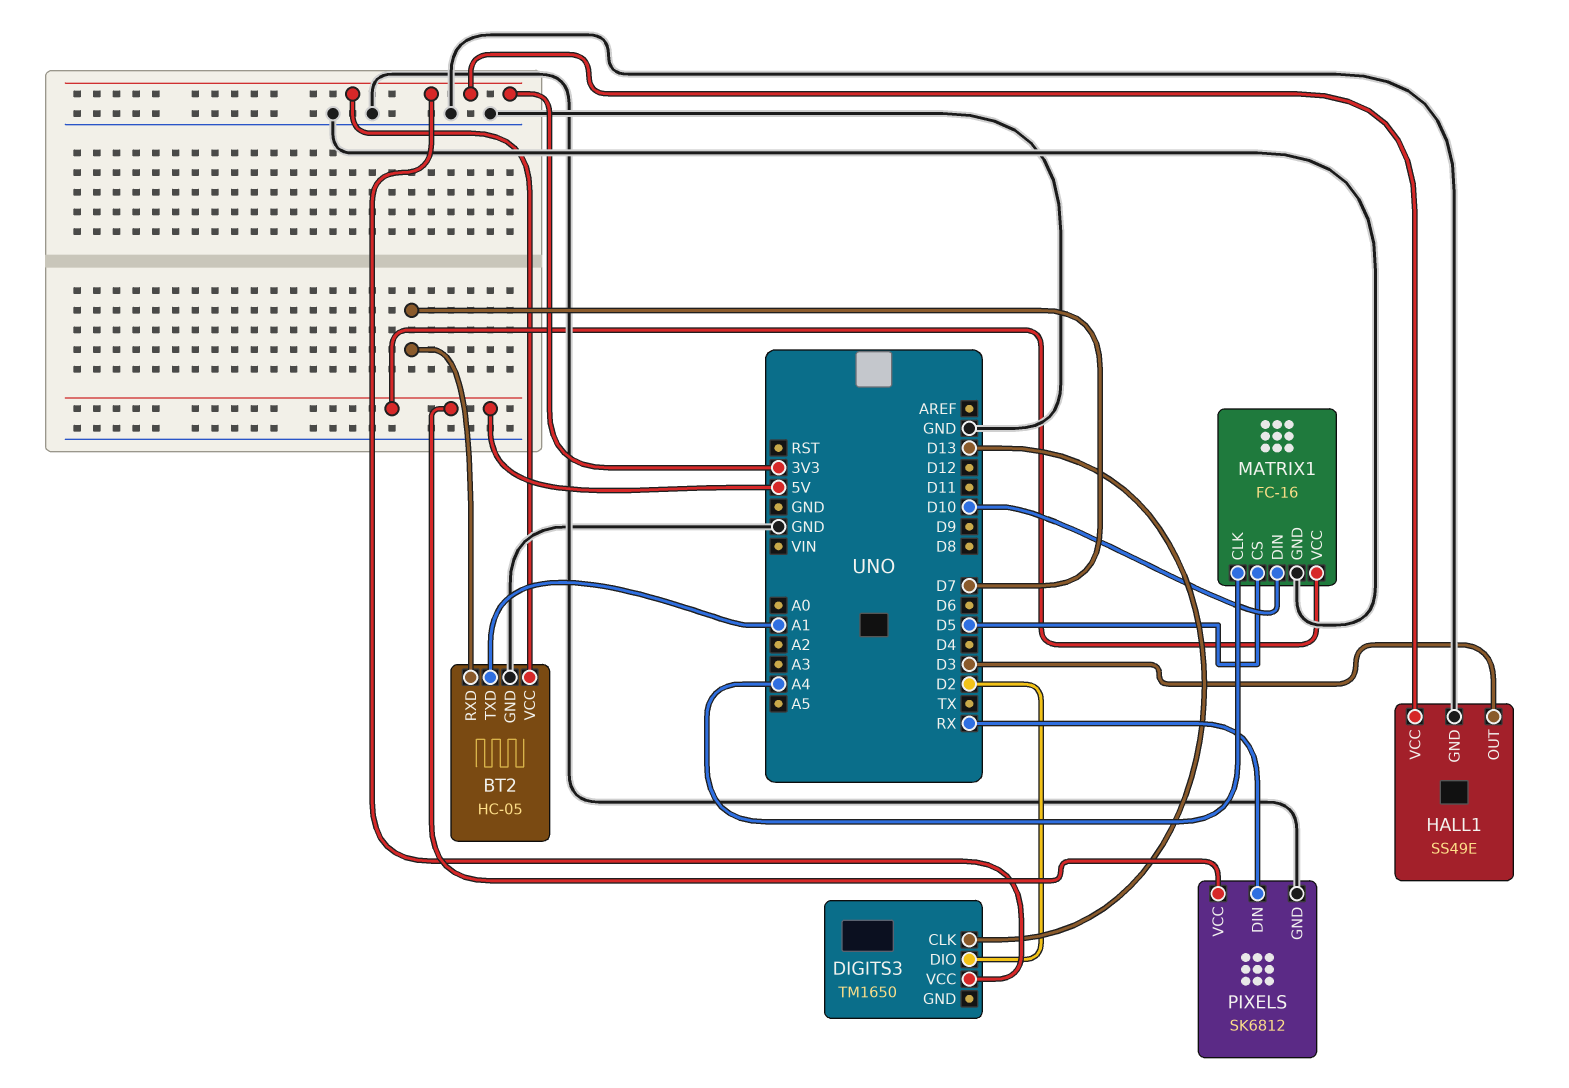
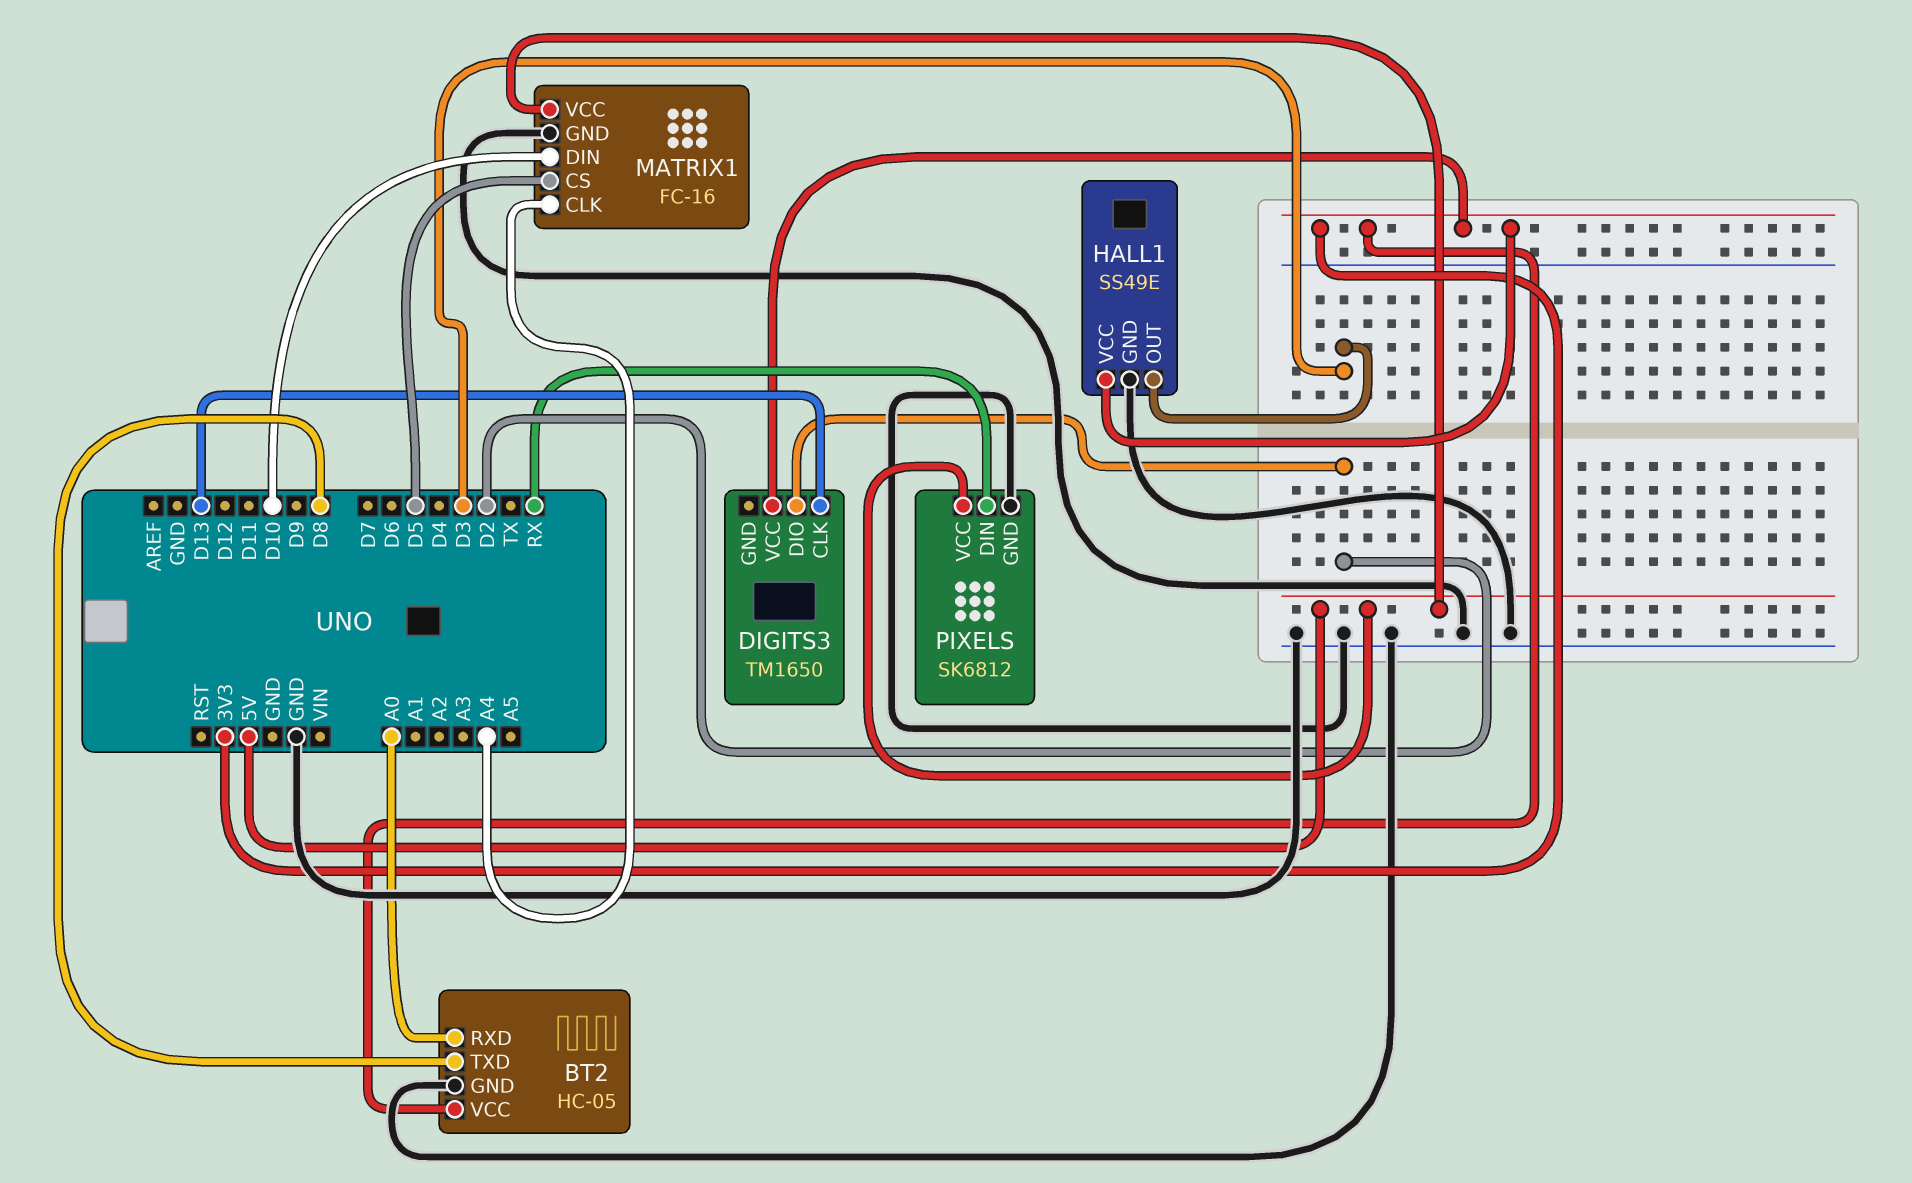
BT2 pin RXD: D7 -> A0
BT2 pin TXD: A1 -> D8

